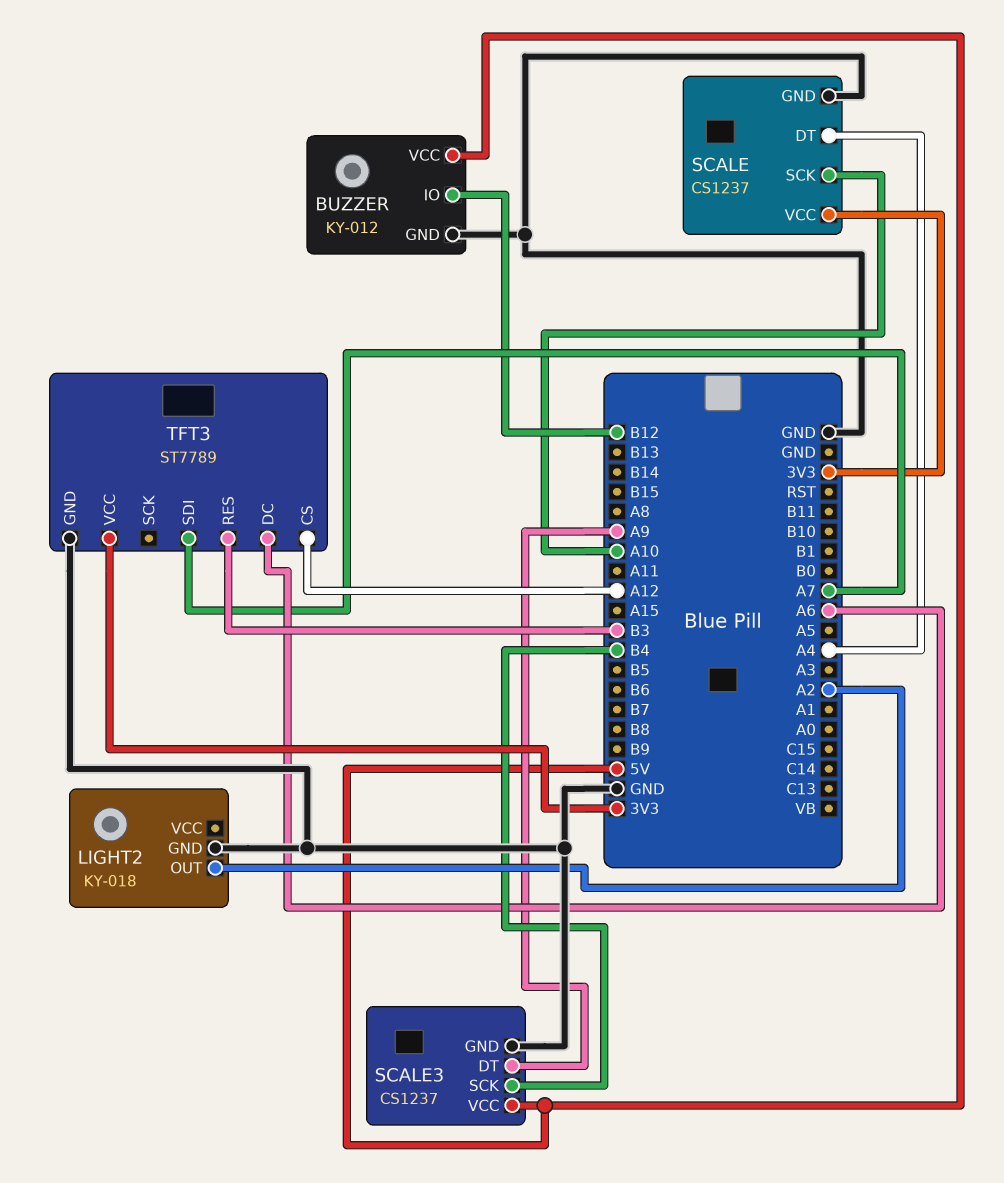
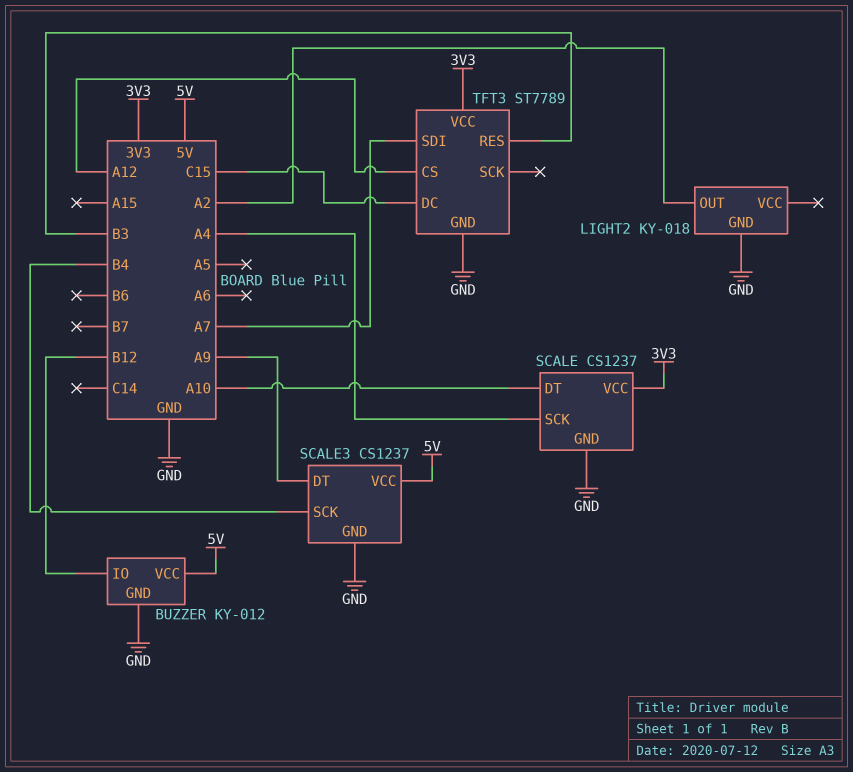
SCALE pin DT: A4 -> A10
SCALE pin SCK: A10 -> A4
TFT3 pin DC: A6 -> C15

